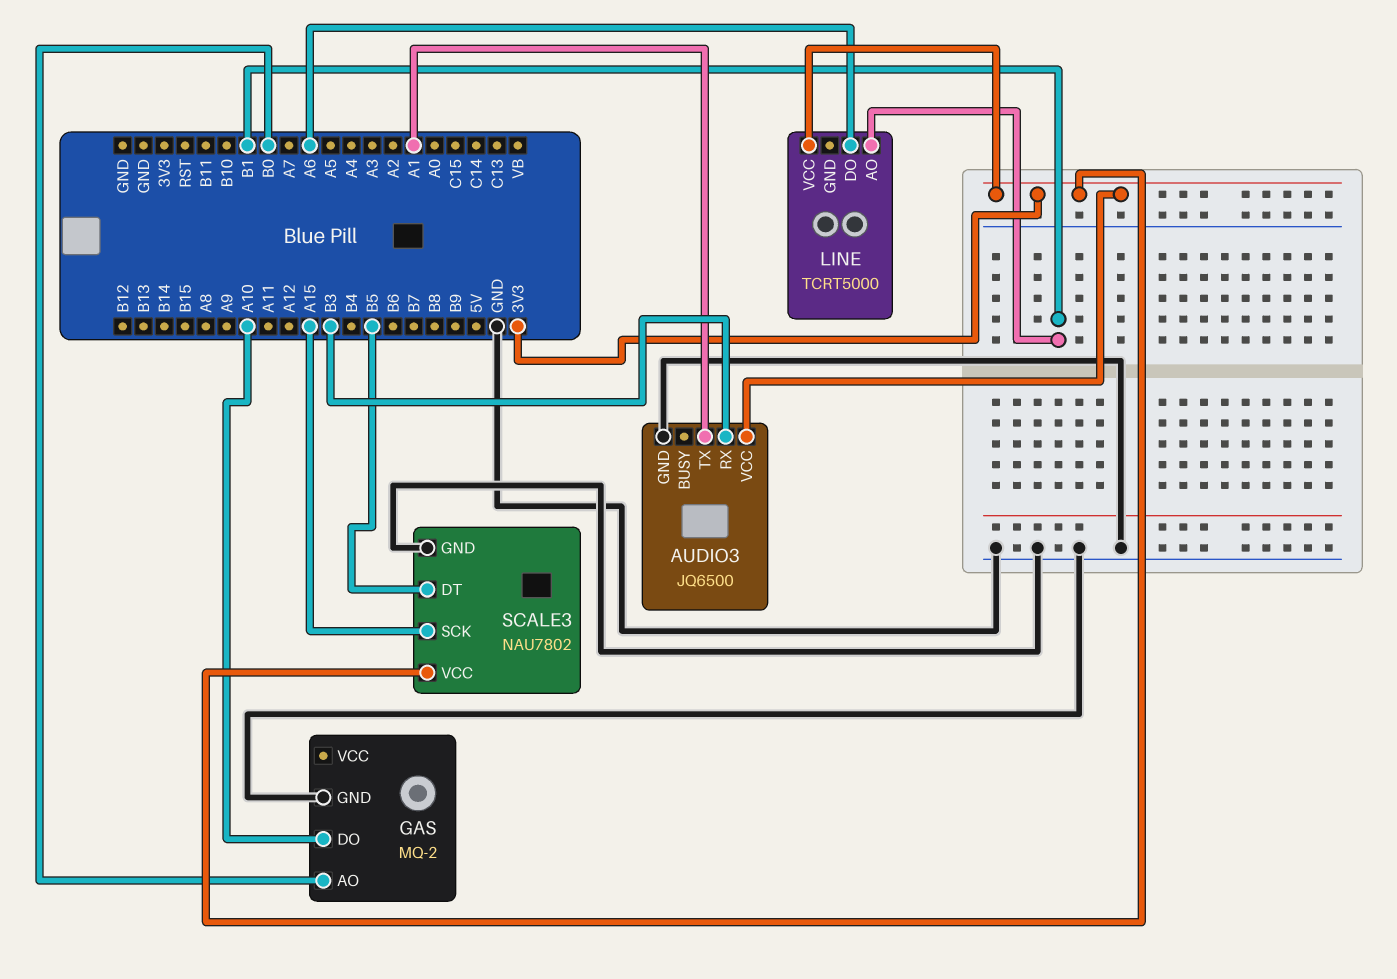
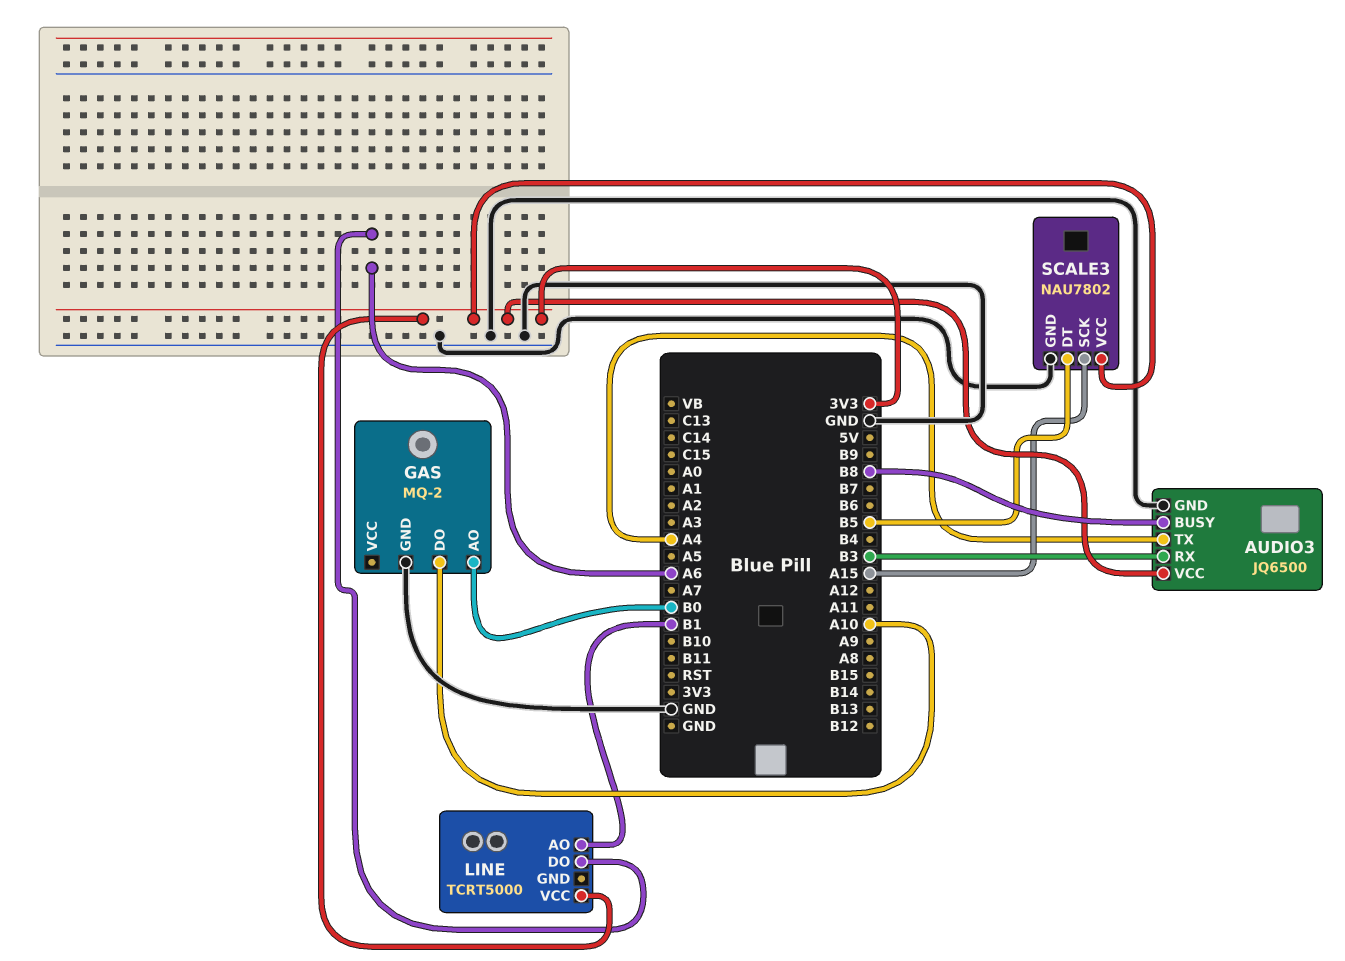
AUDIO3 pin BUSY: none -> B8
AUDIO3 pin TX: A1 -> A4

